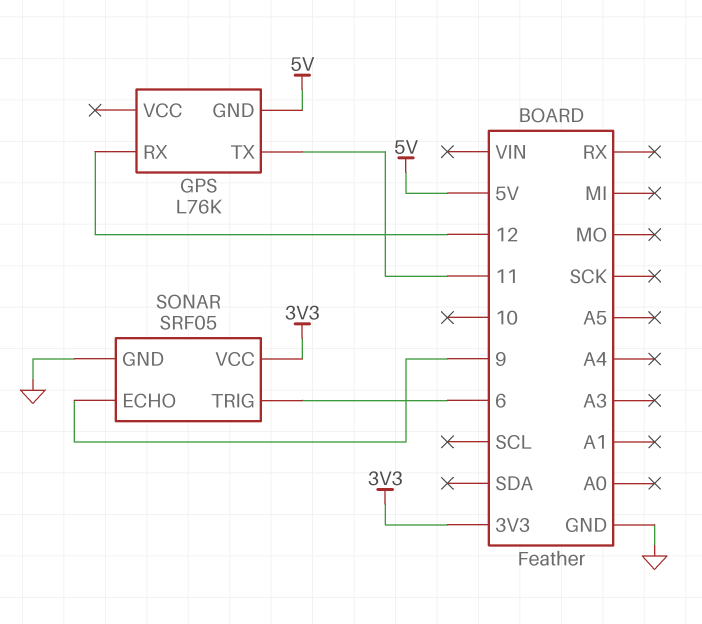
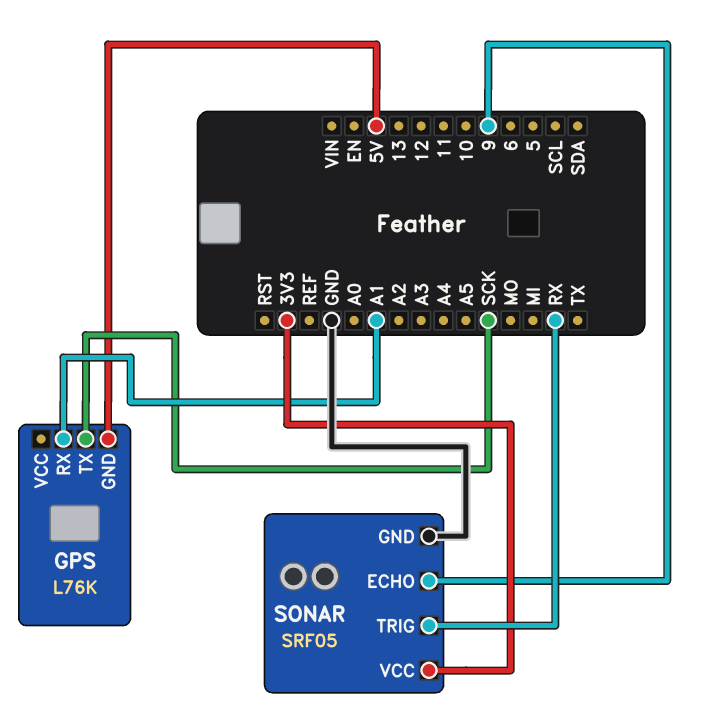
GPS pin RX: 12 -> A1
GPS pin TX: 11 -> SCK
SONAR pin TRIG: 6 -> RX

